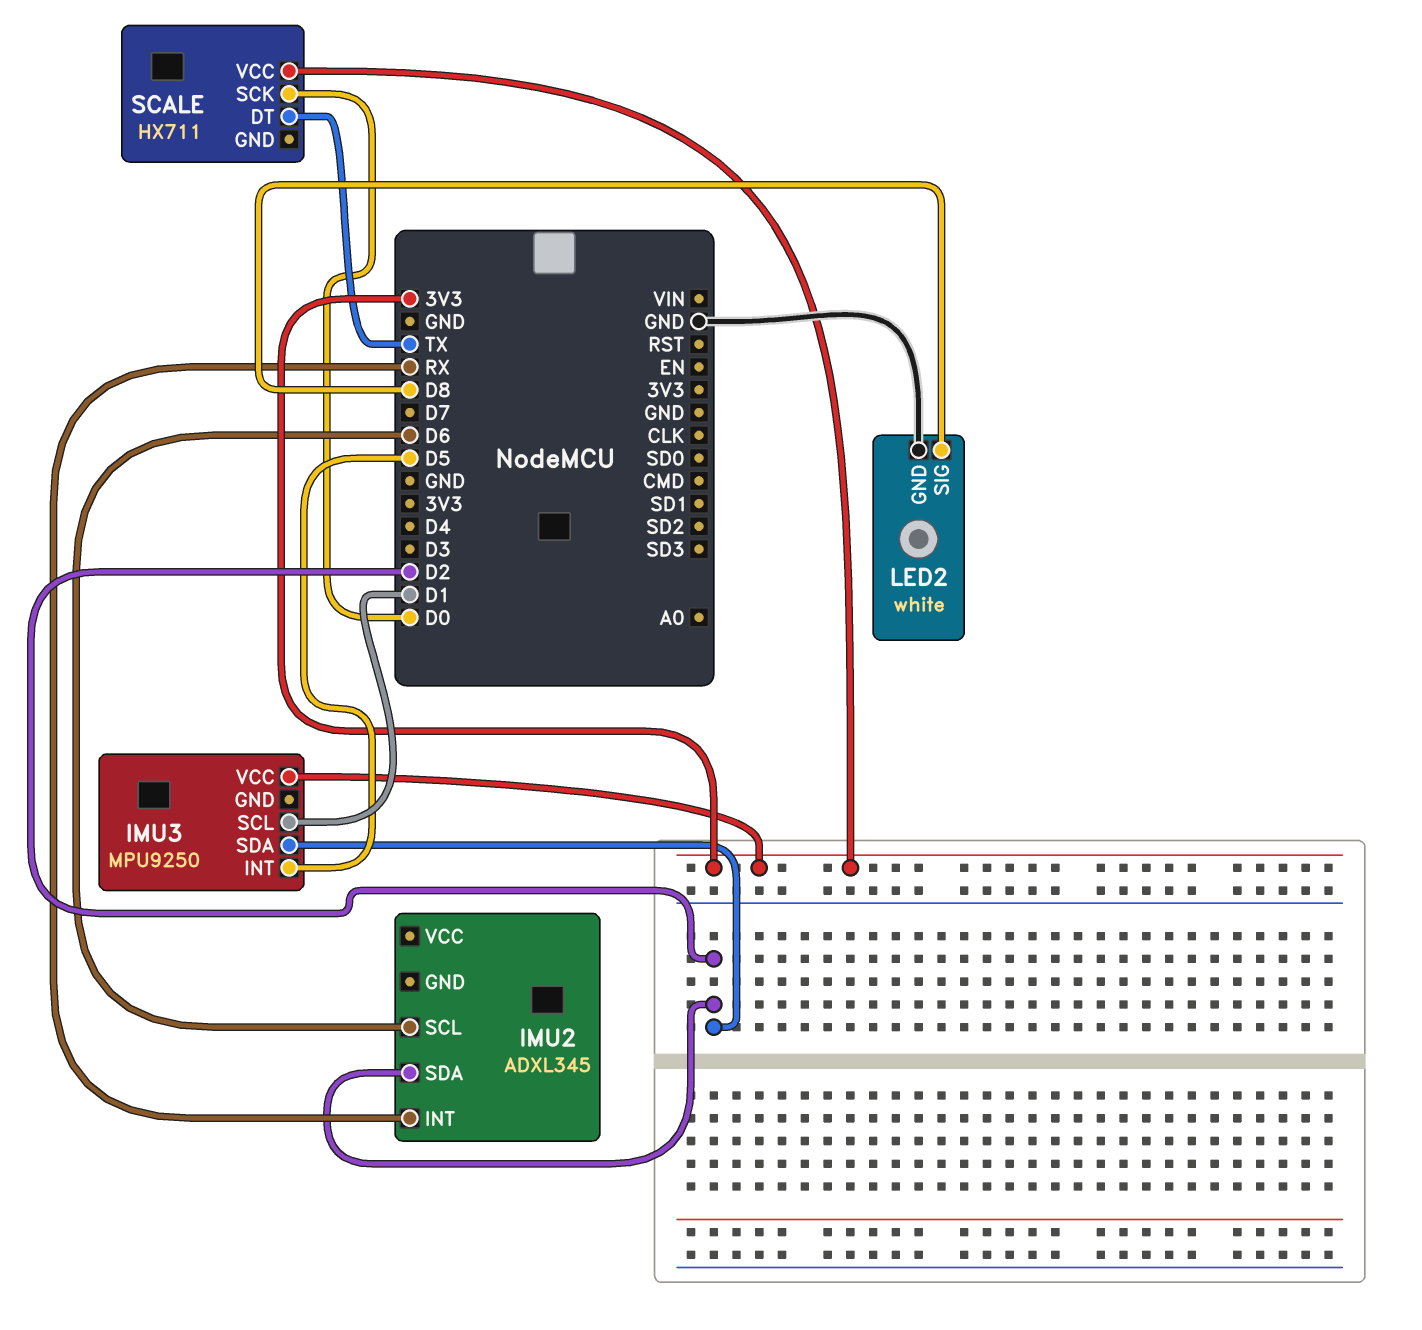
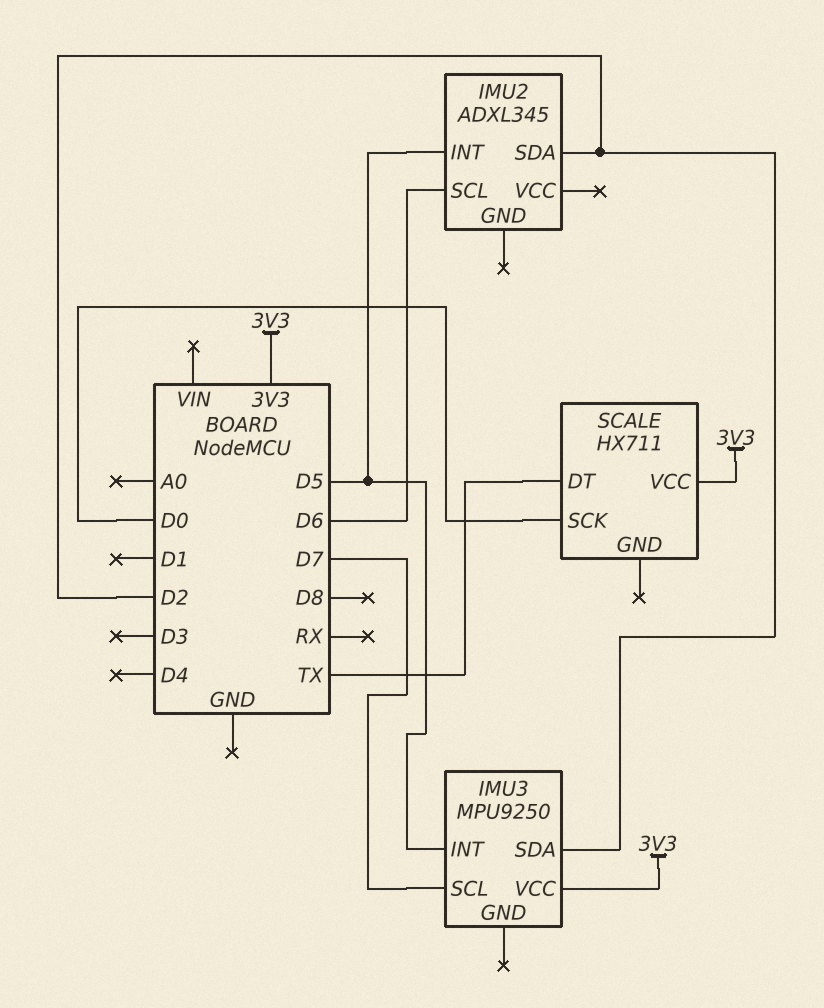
IMU2 pin INT: RX -> D5
IMU3 pin SCL: D1 -> D7
LED2: white -> none
LED2 pin GND: GND -> none
LED2 pin SIG: D8 -> none

